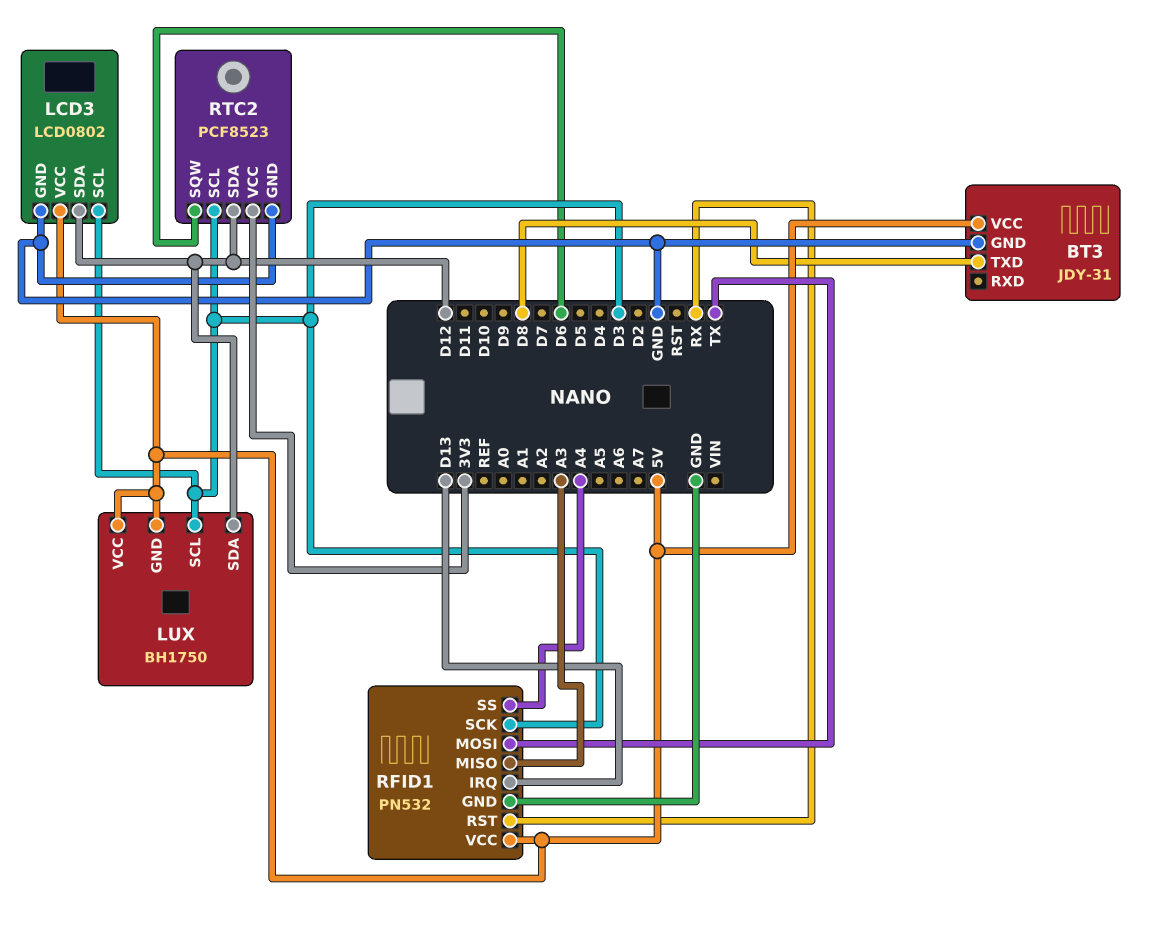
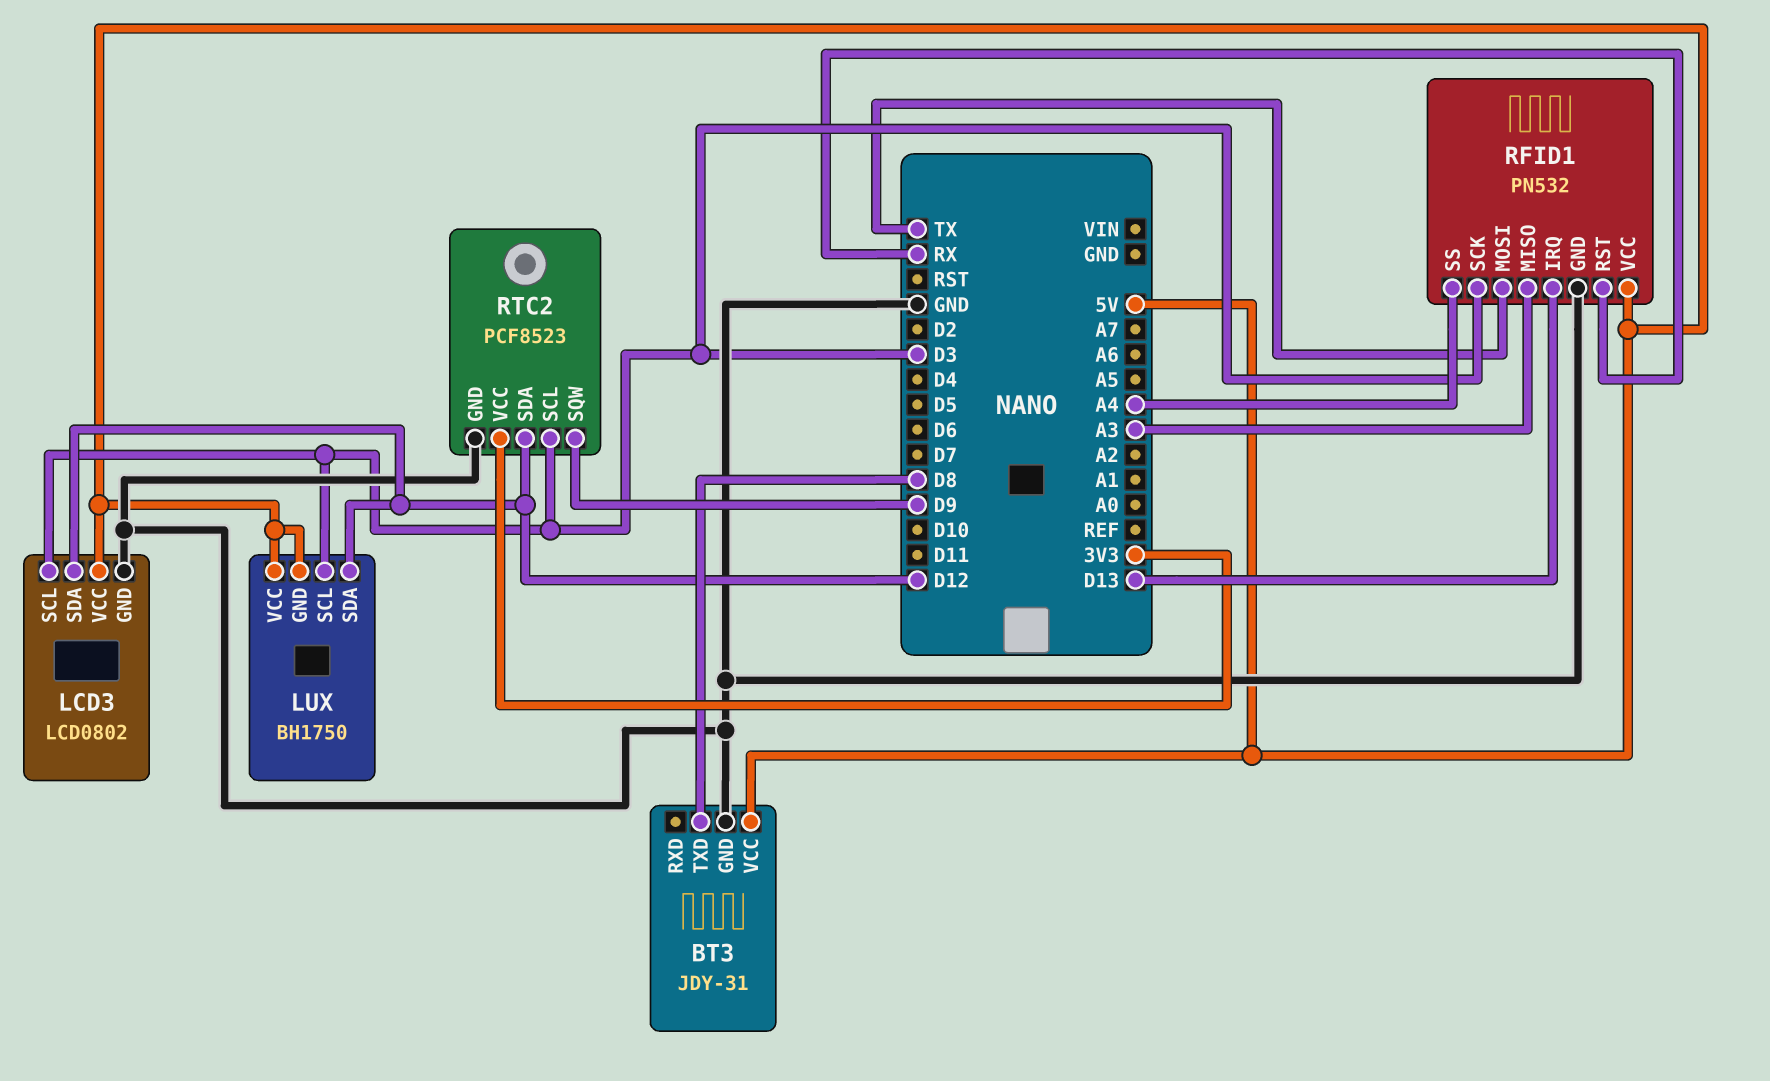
RTC2 pin SQW: D6 -> D9

